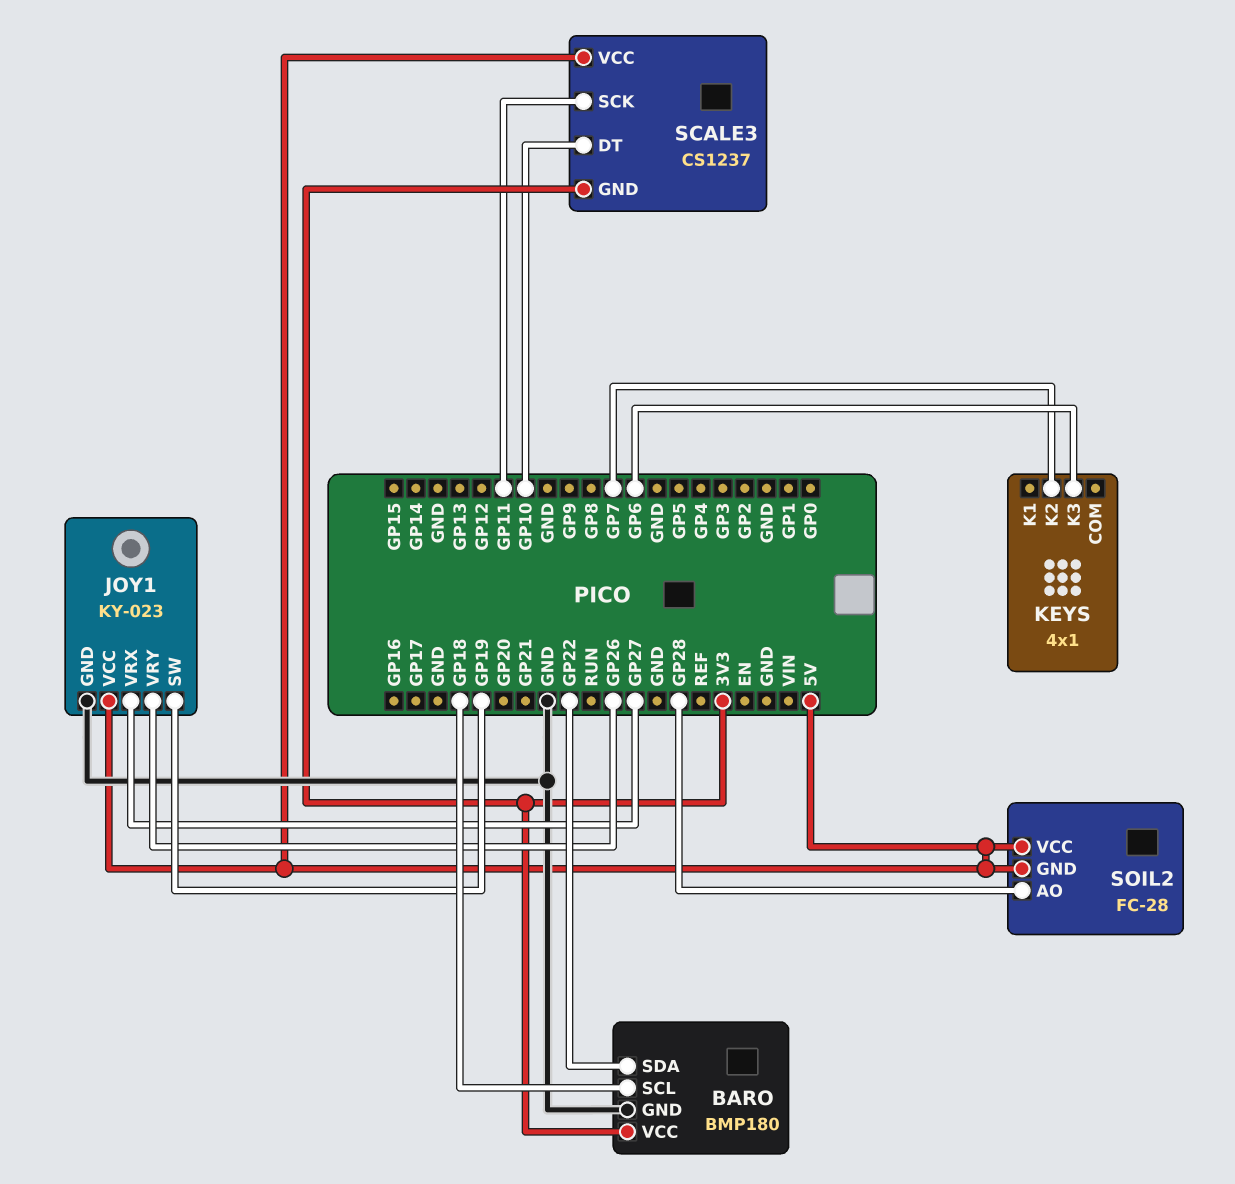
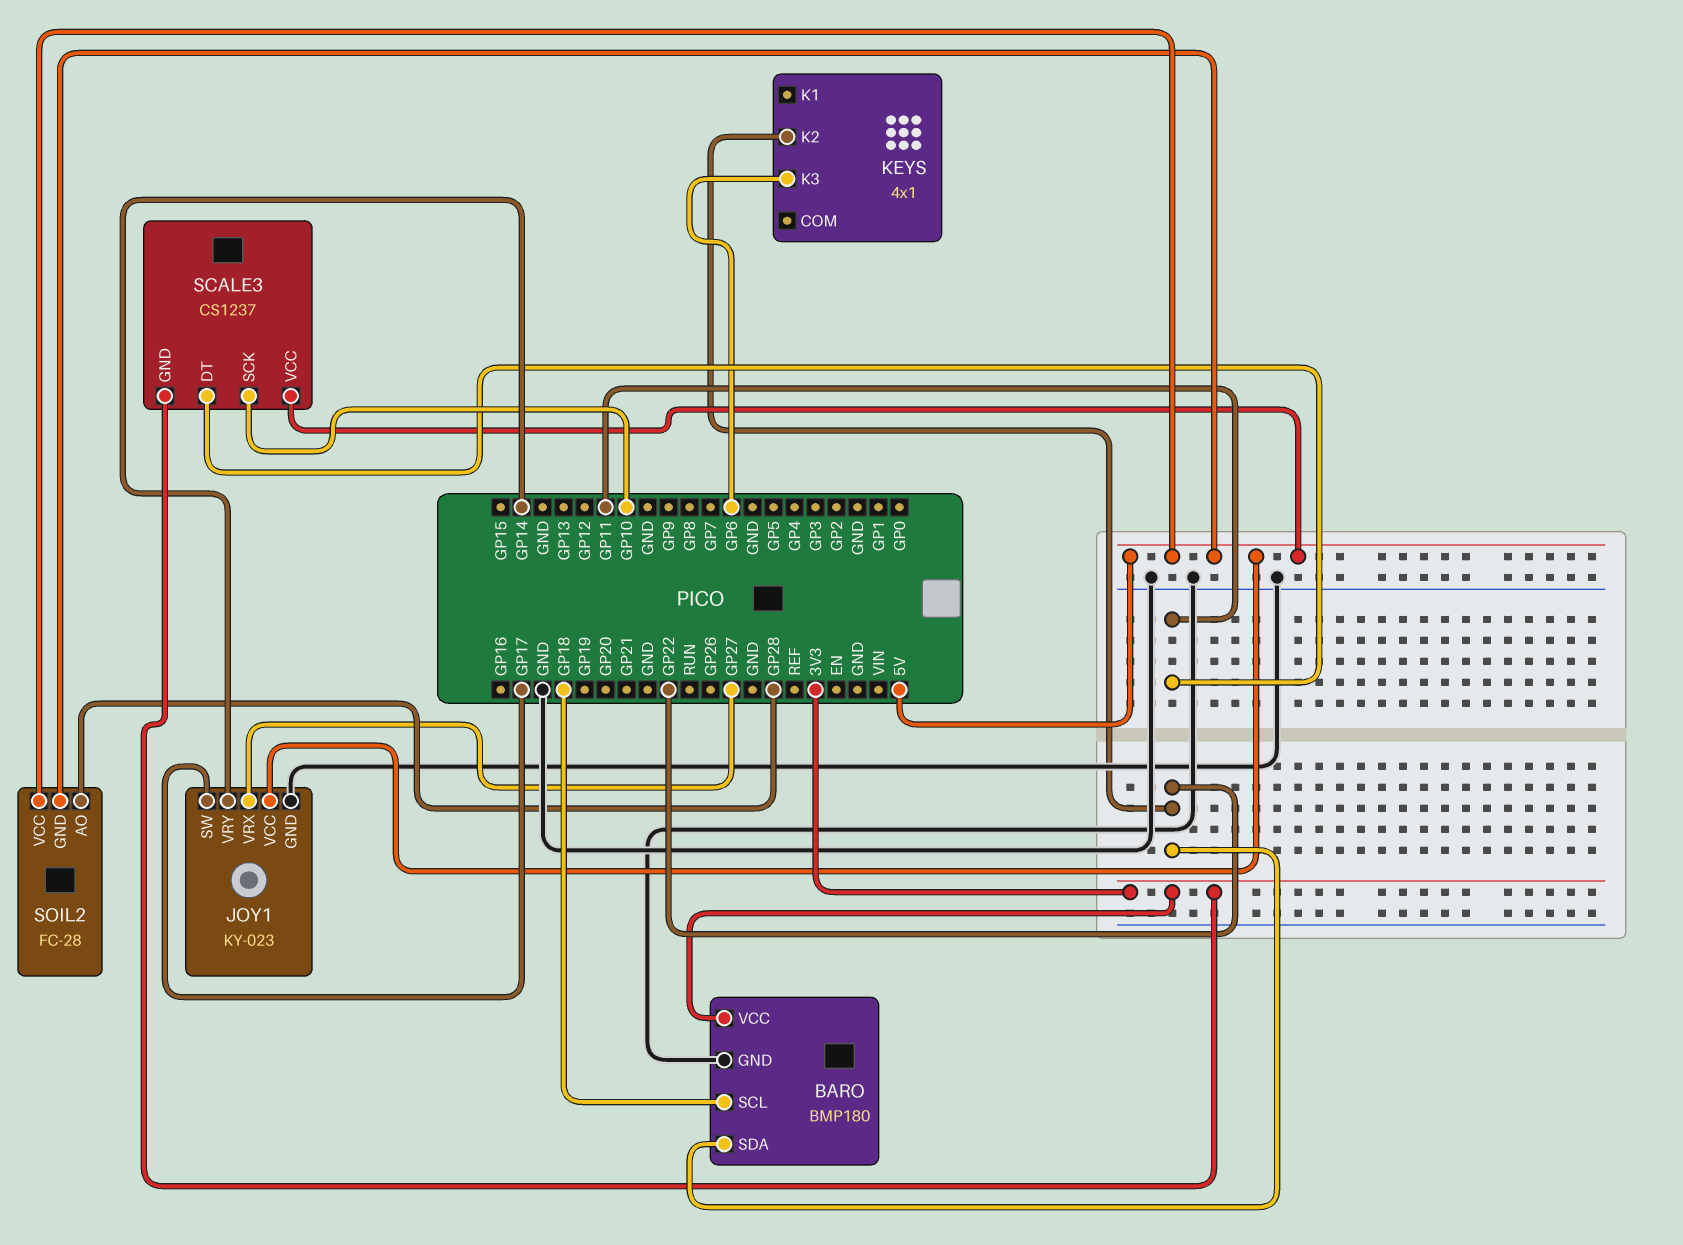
JOY1 pin SW: GP19 -> GP17
JOY1 pin VRY: GP26 -> GP14
KEYS pin K2: GP7 -> GP22
SCALE3 pin DT: GP10 -> GP11
SCALE3 pin SCK: GP11 -> GP10

